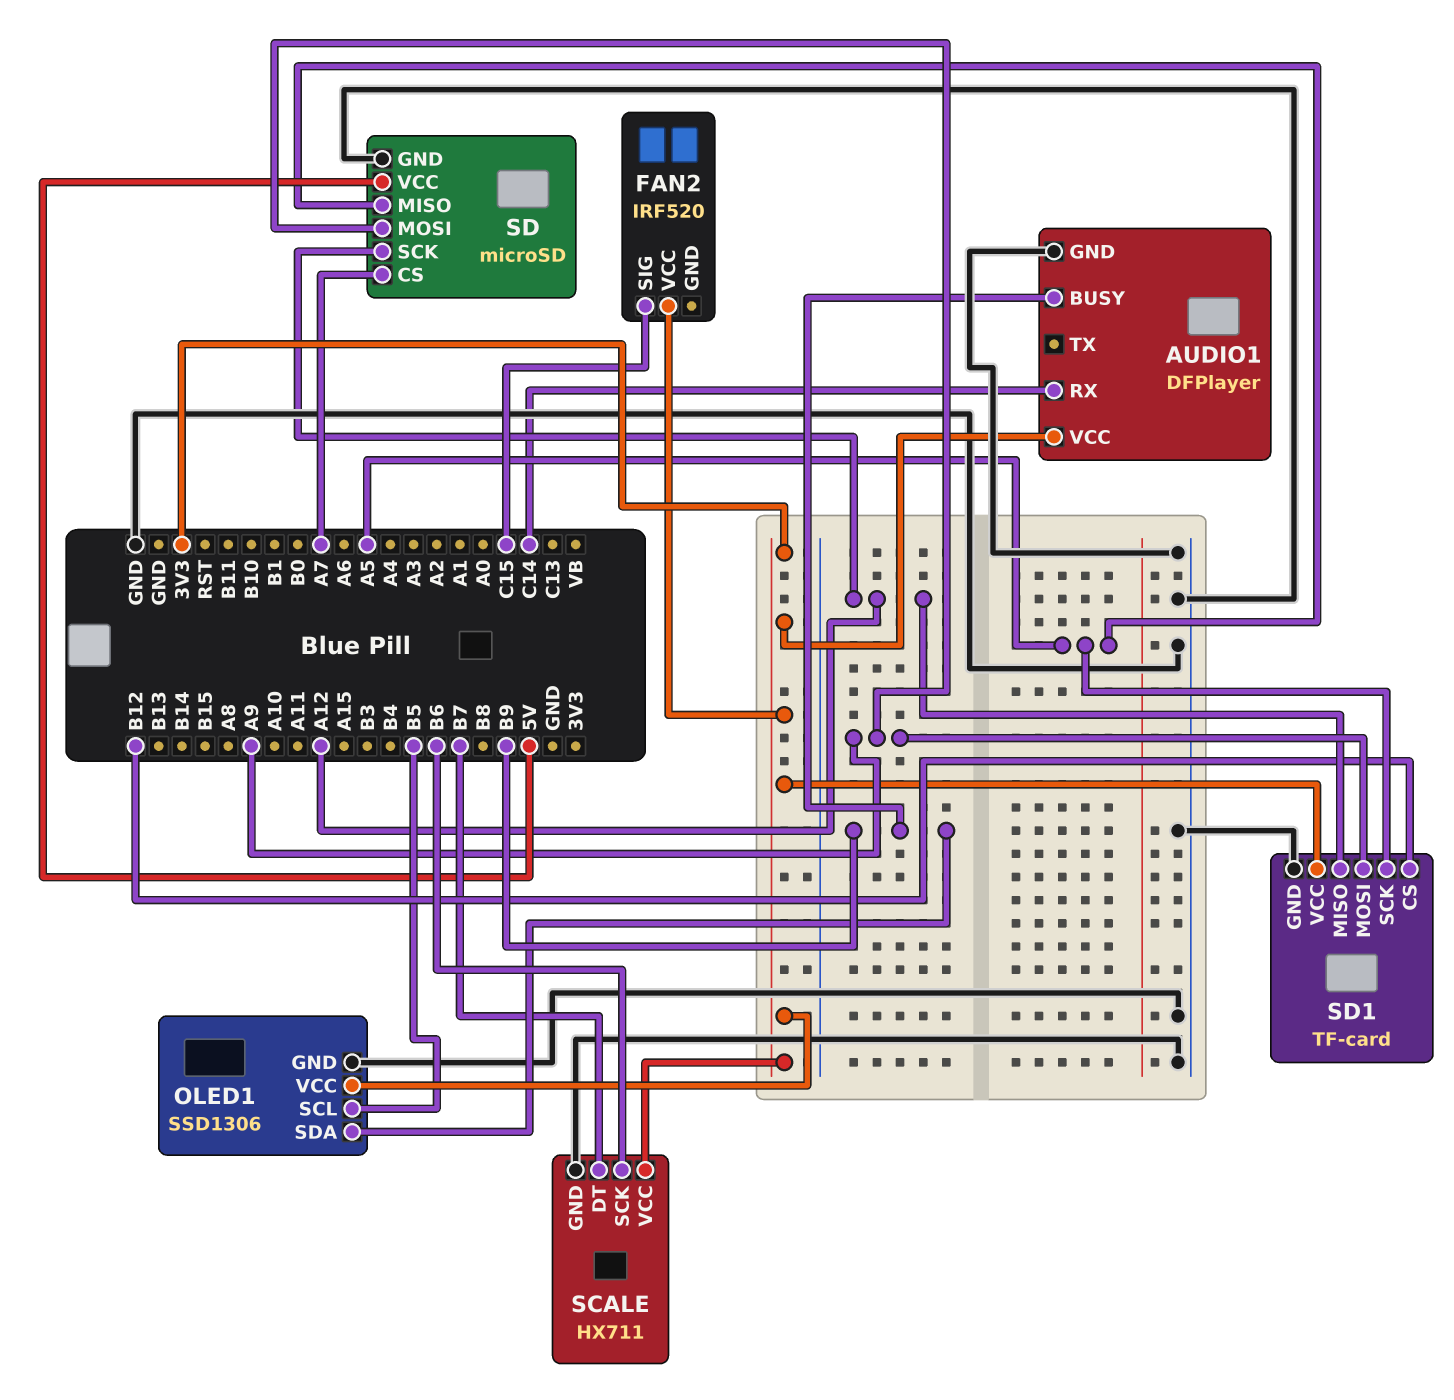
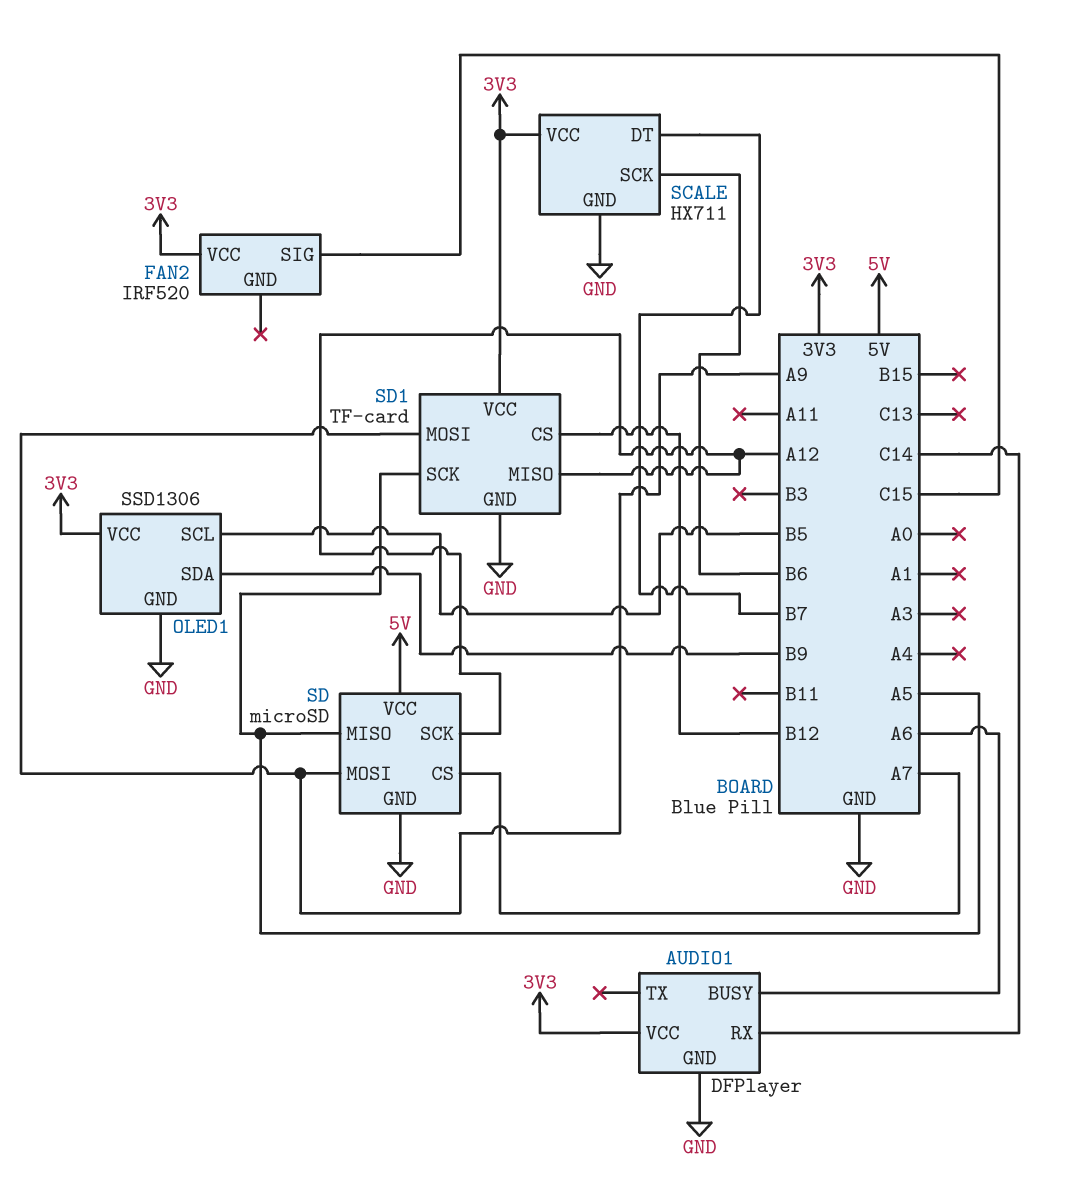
AUDIO1 pin BUSY: B9 -> A6

